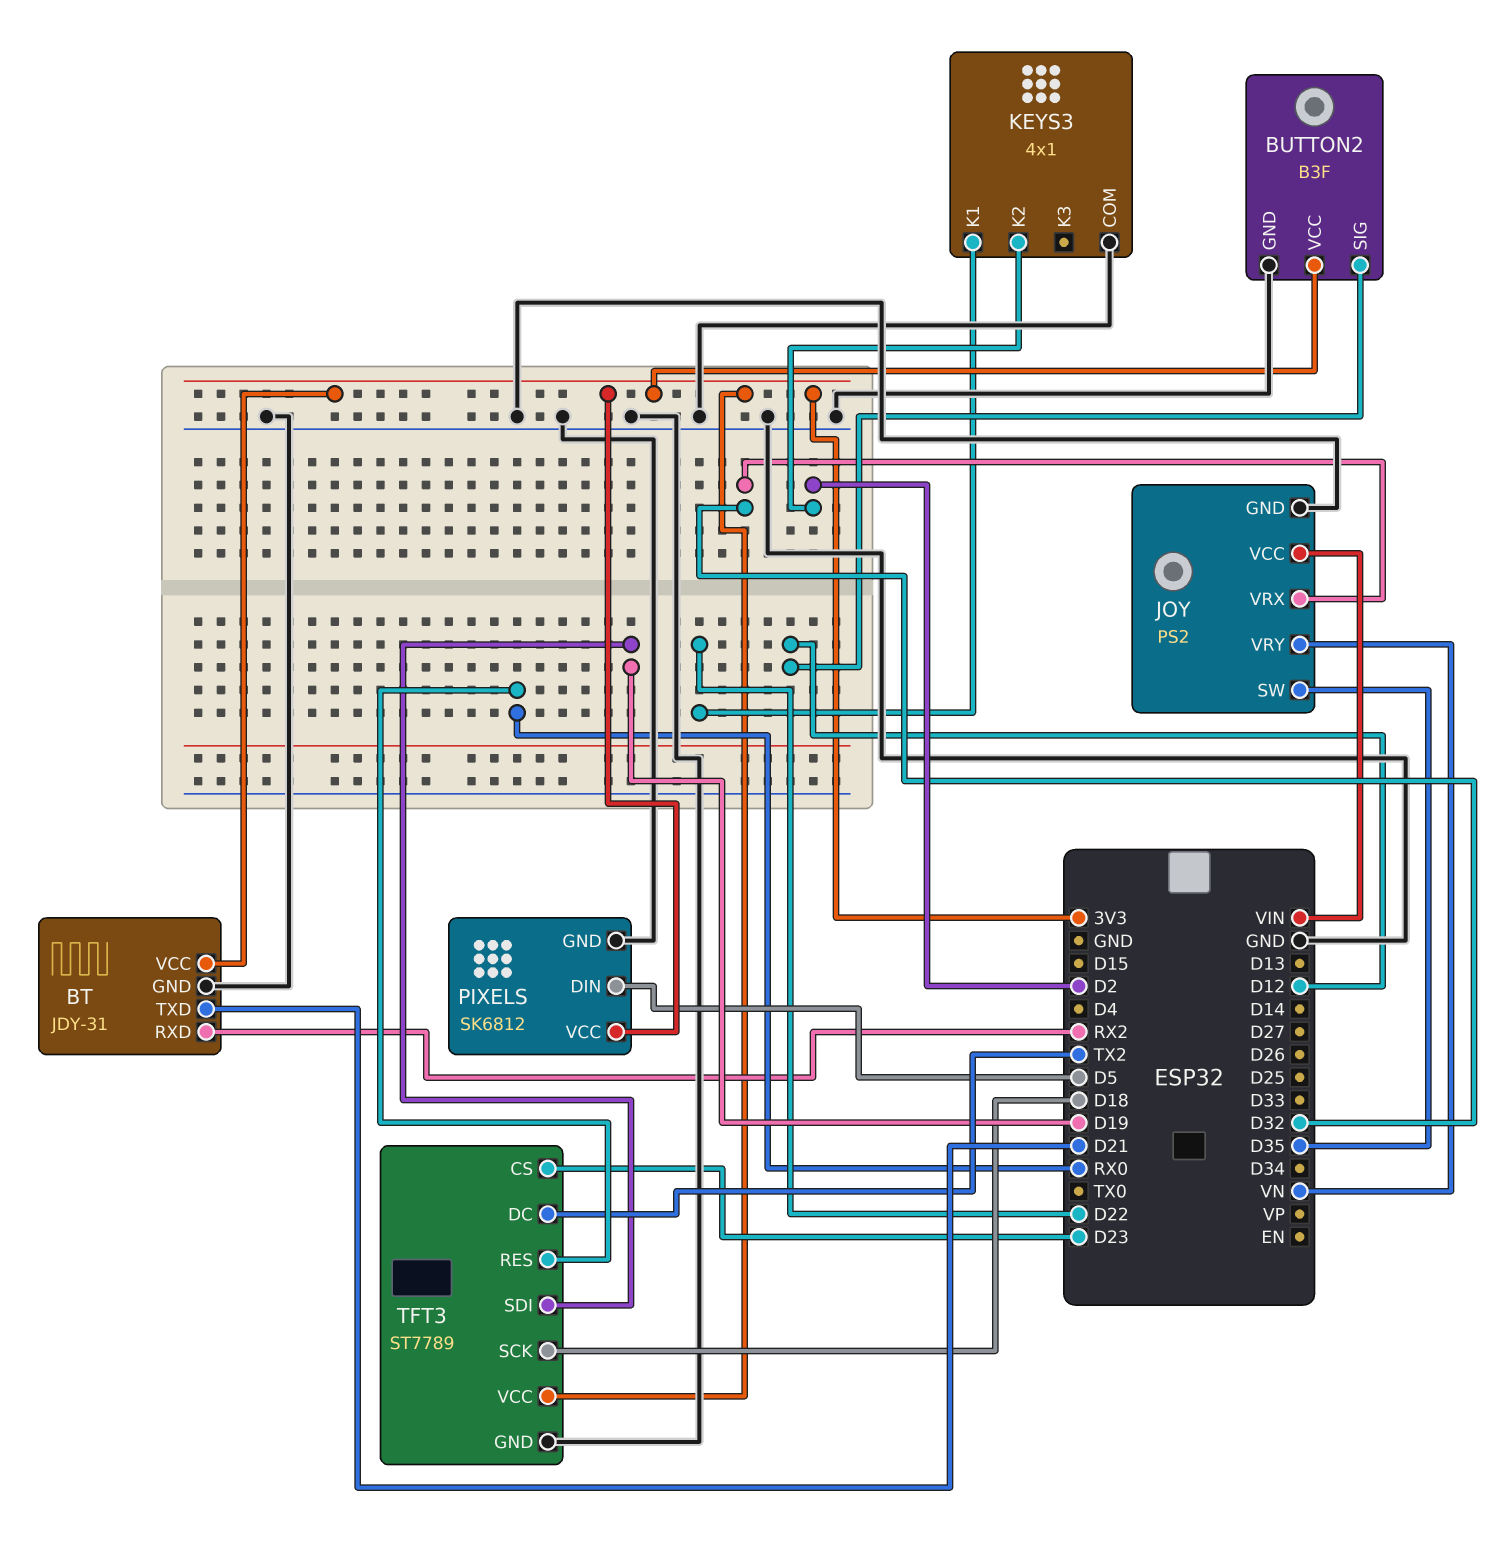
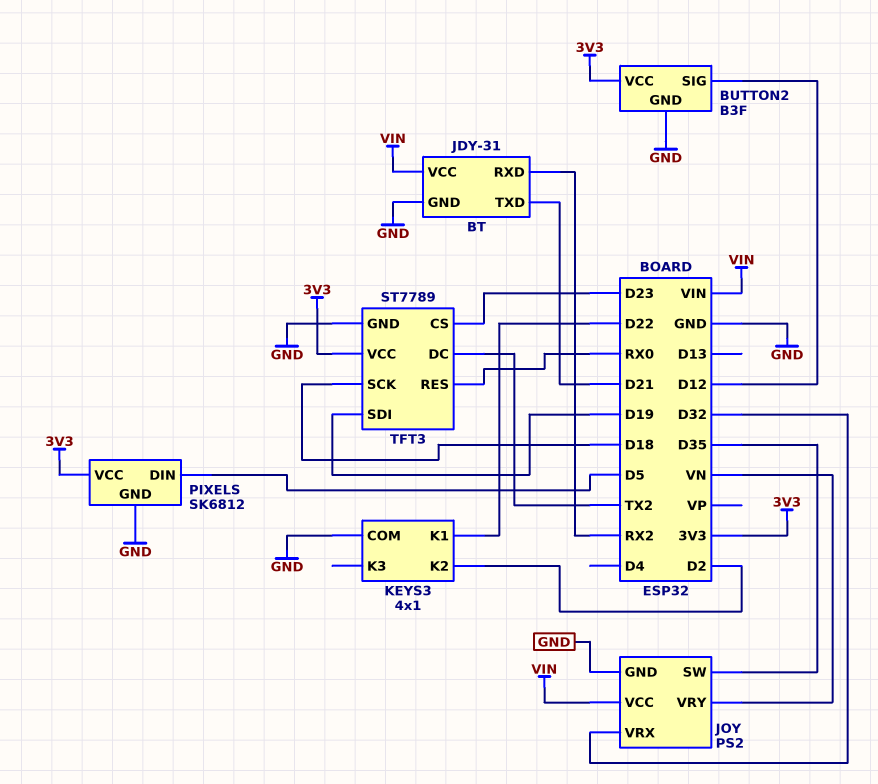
BT pin VCC: 3V3 -> VIN

